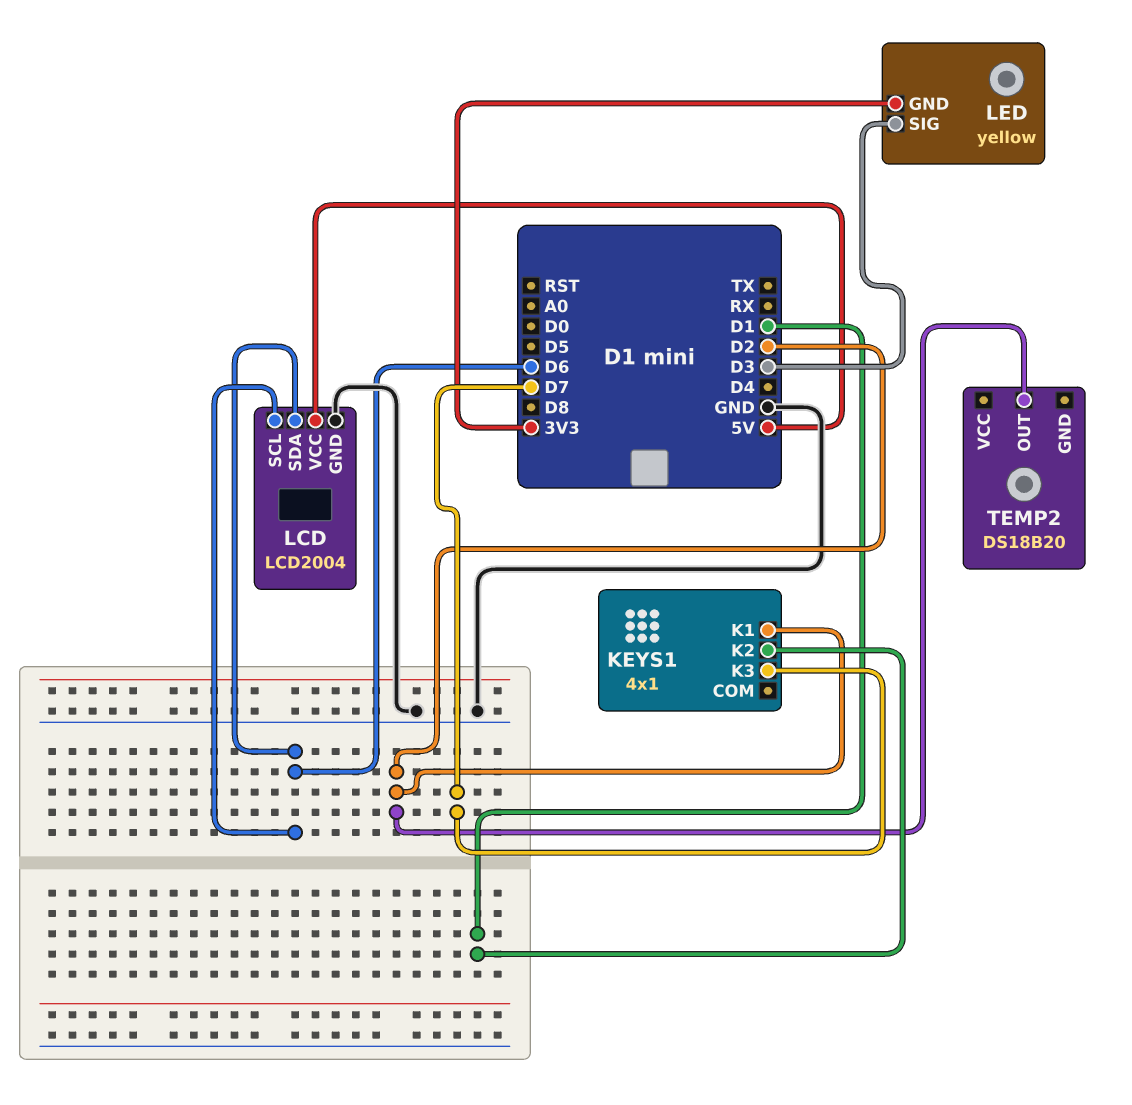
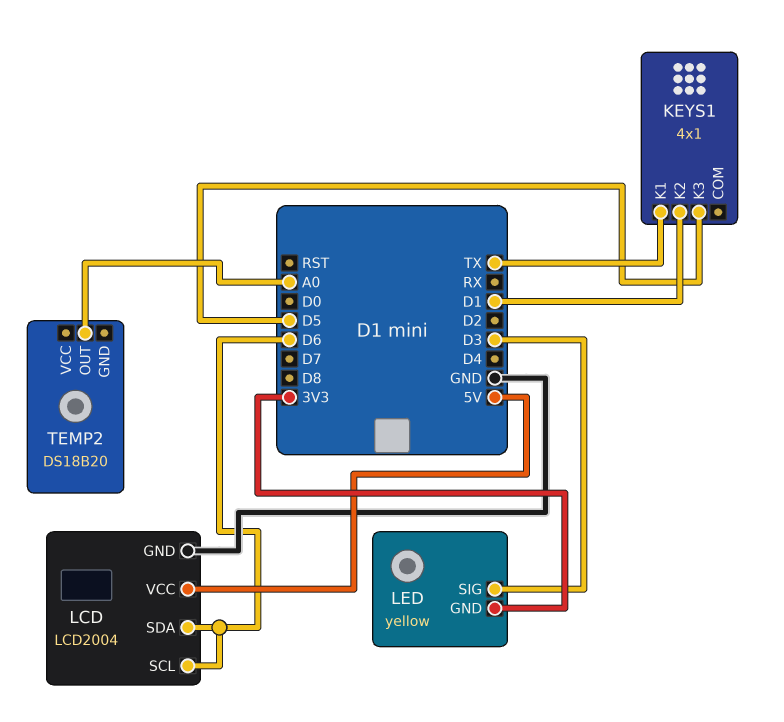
KEYS1 pin K1: D2 -> TX
KEYS1 pin K3: D7 -> D5
TEMP2 pin OUT: D2 -> A0

